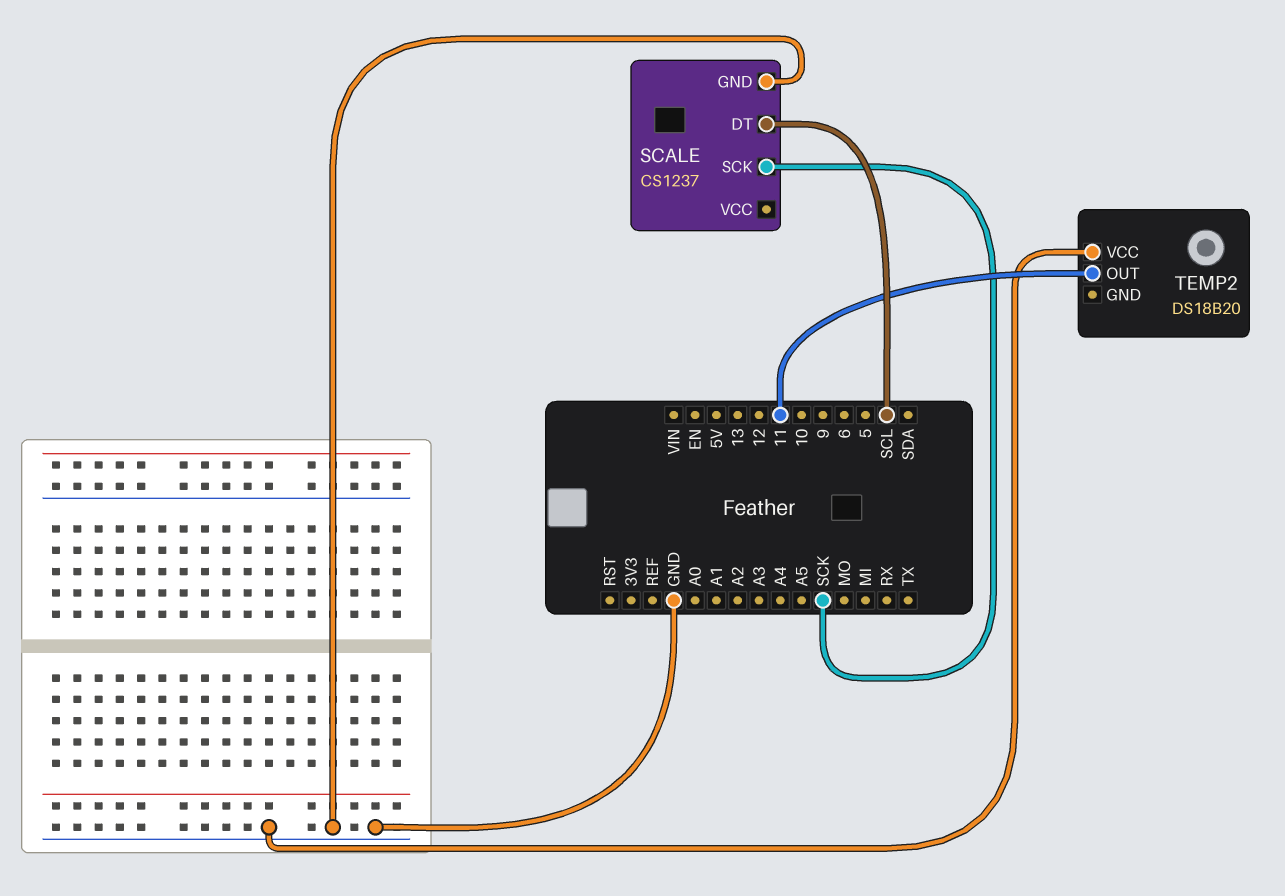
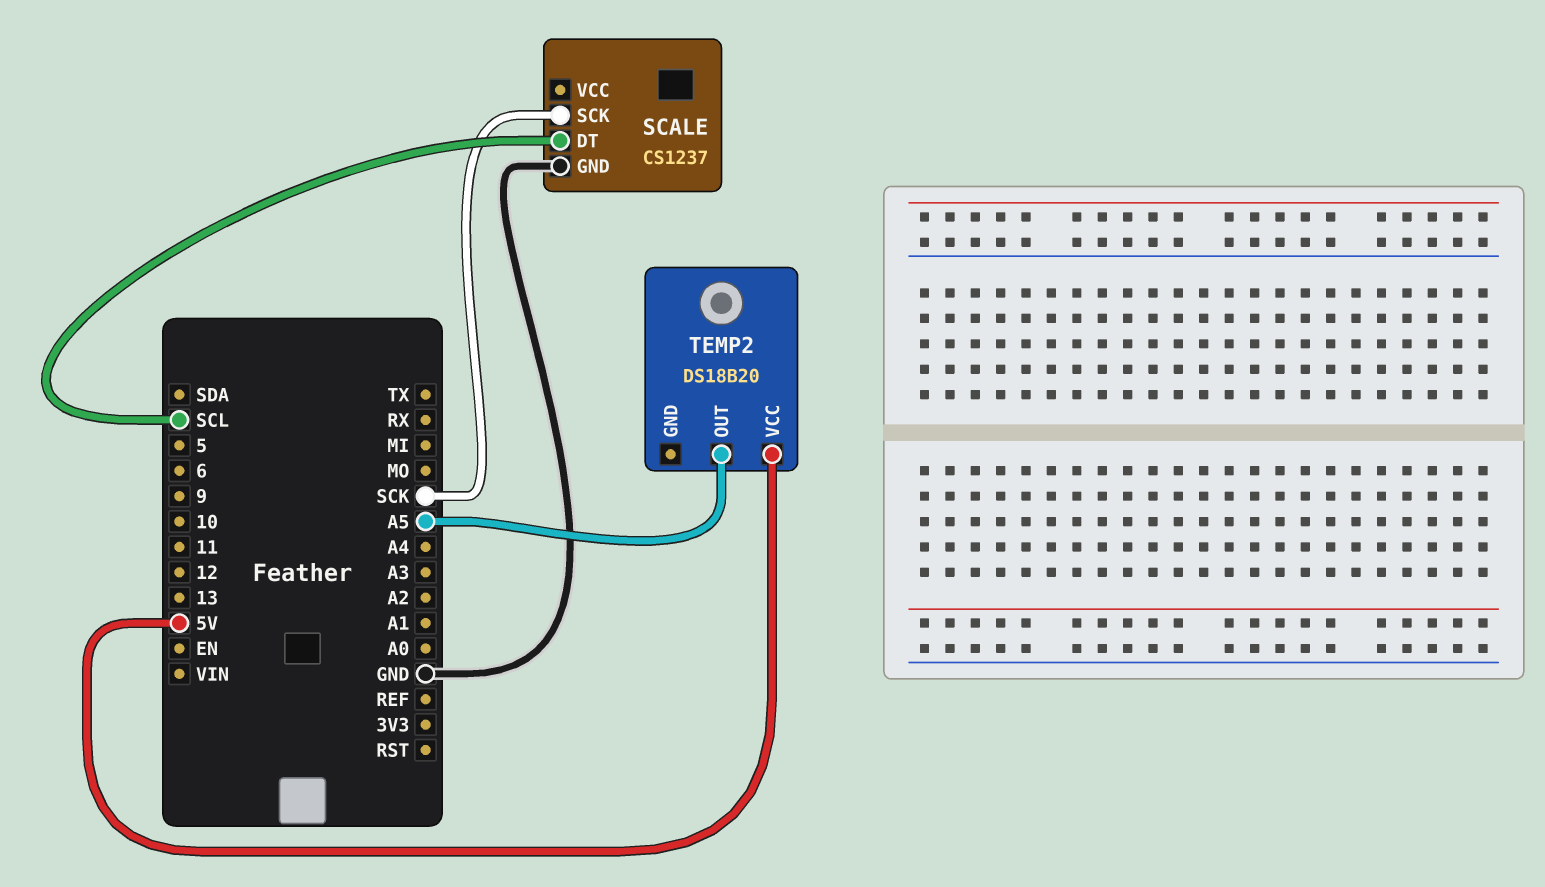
TEMP2 pin OUT: 11 -> A5
TEMP2 pin VCC: GND -> 5V

